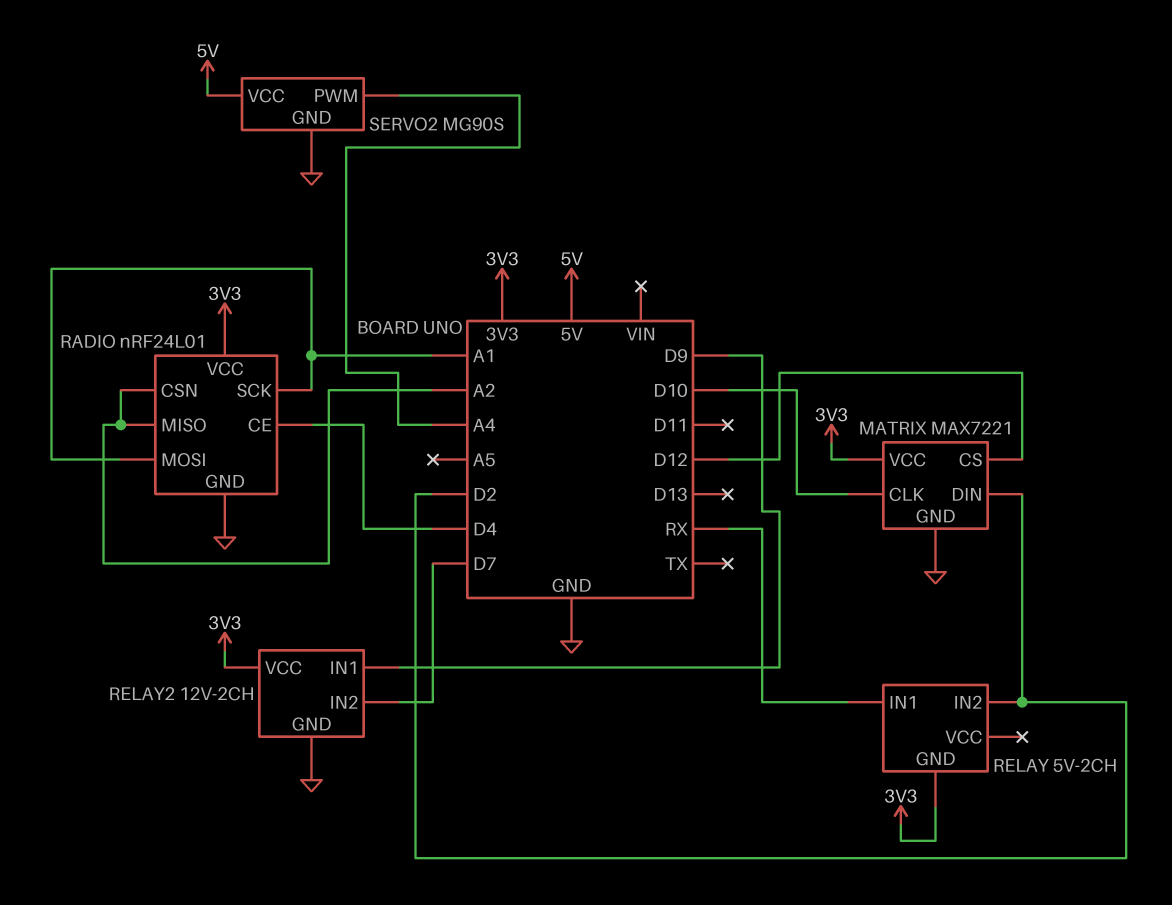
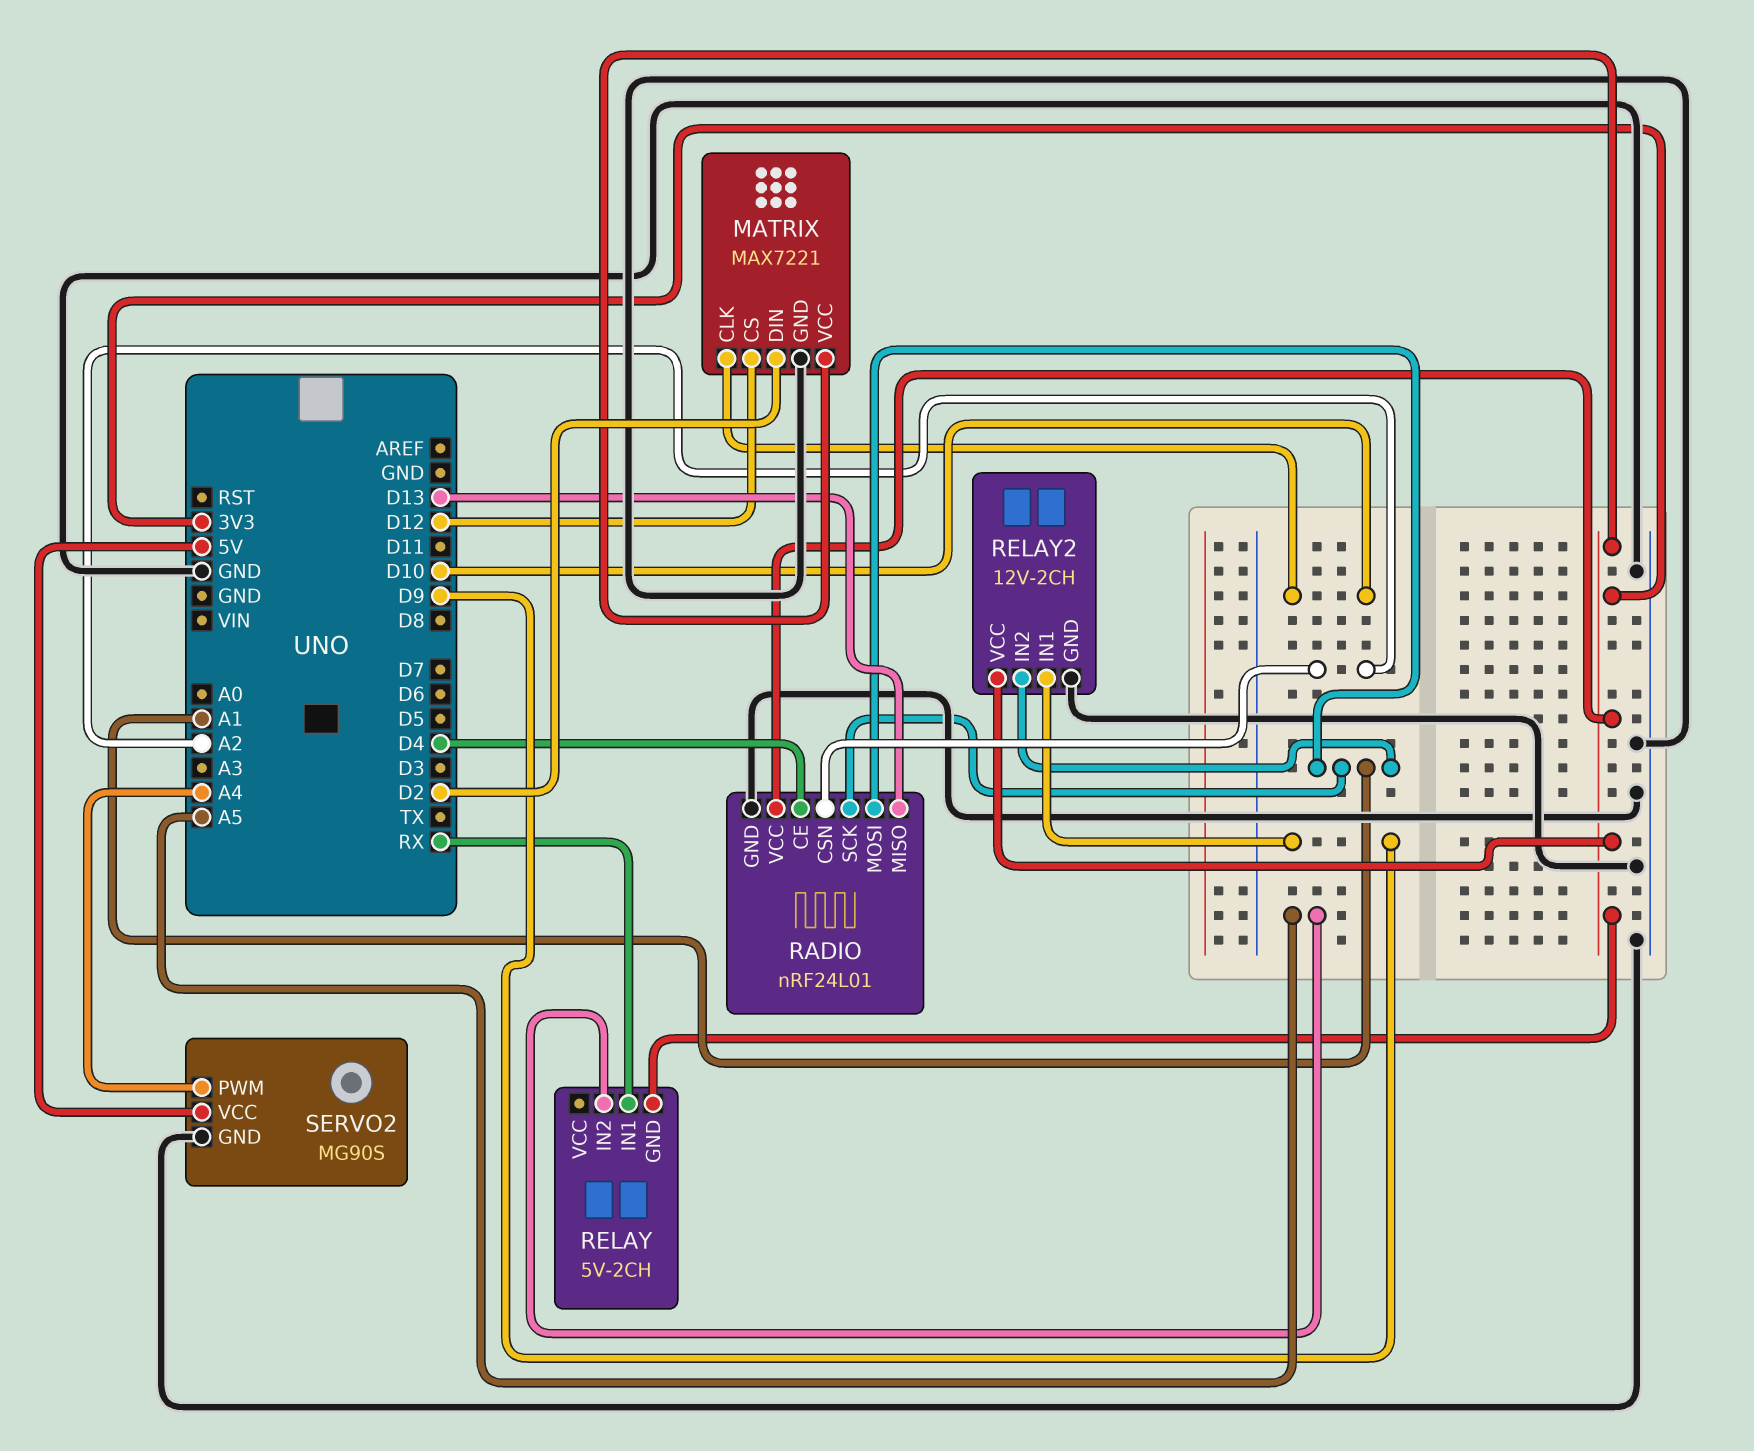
RADIO pin MISO: A2 -> D13
RELAY pin IN2: D2 -> A5
RELAY2 pin IN2: D7 -> A1

